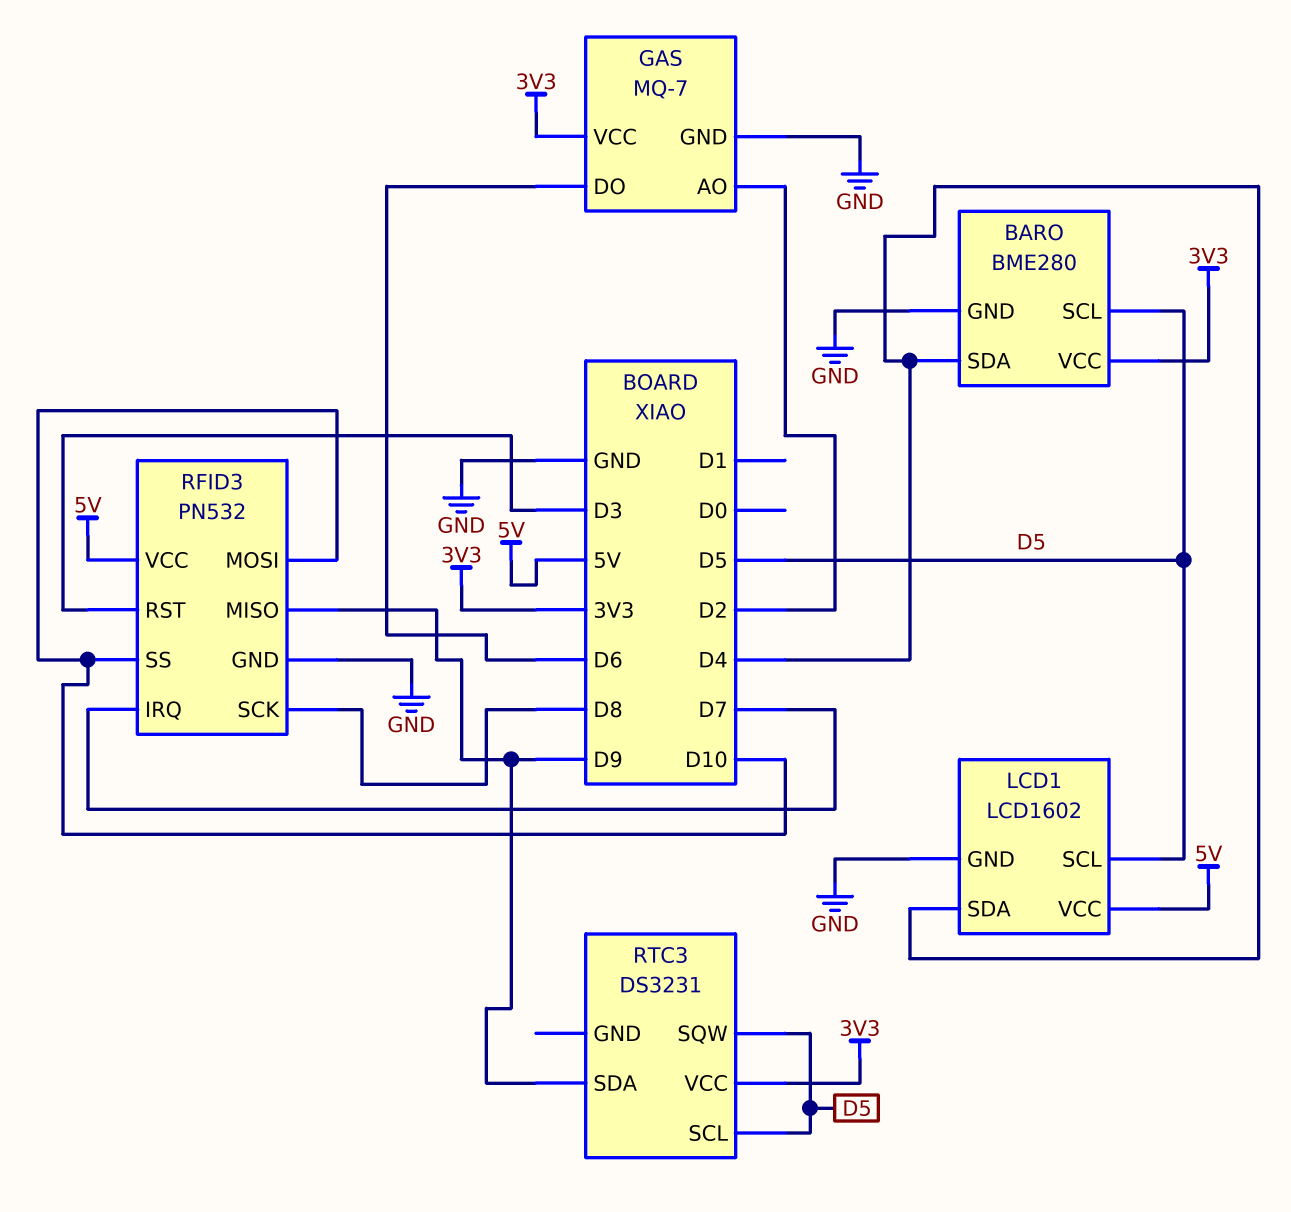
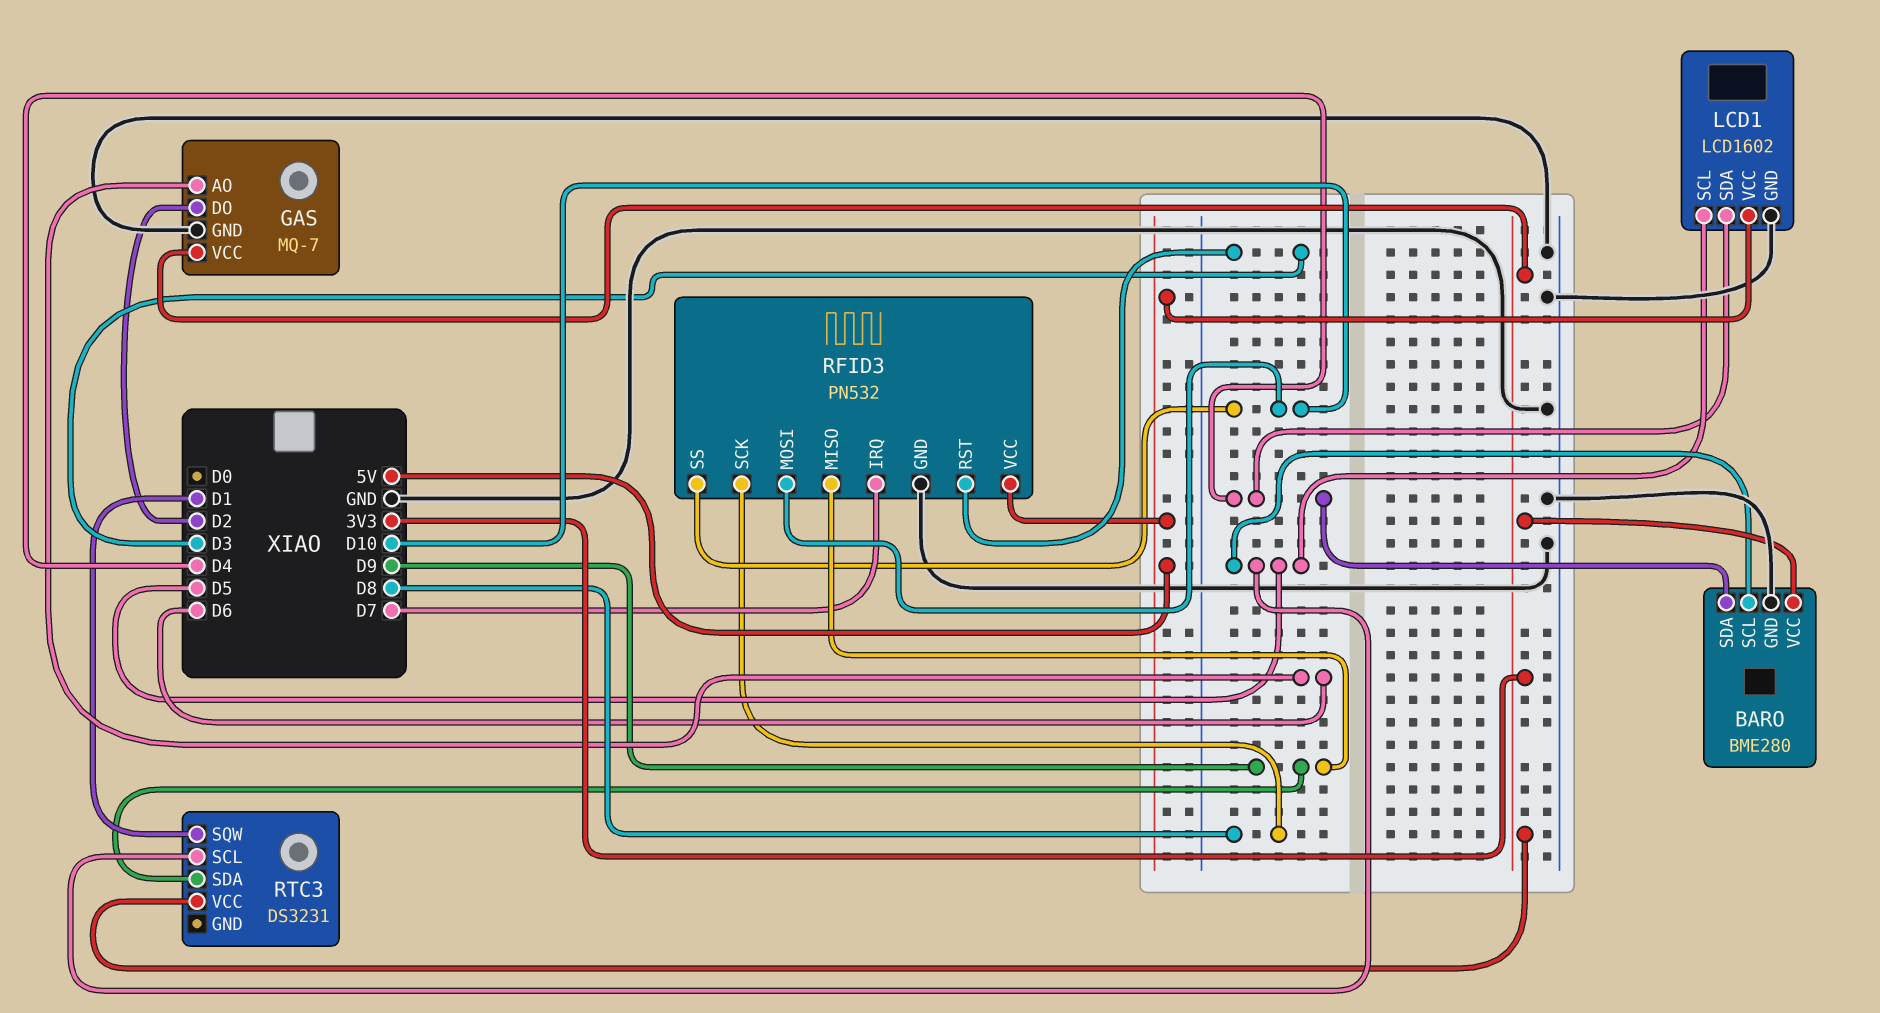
GAS pin AO: D2 -> D6
GAS pin DO: D6 -> D2
RTC3 pin SQW: D5 -> D1

